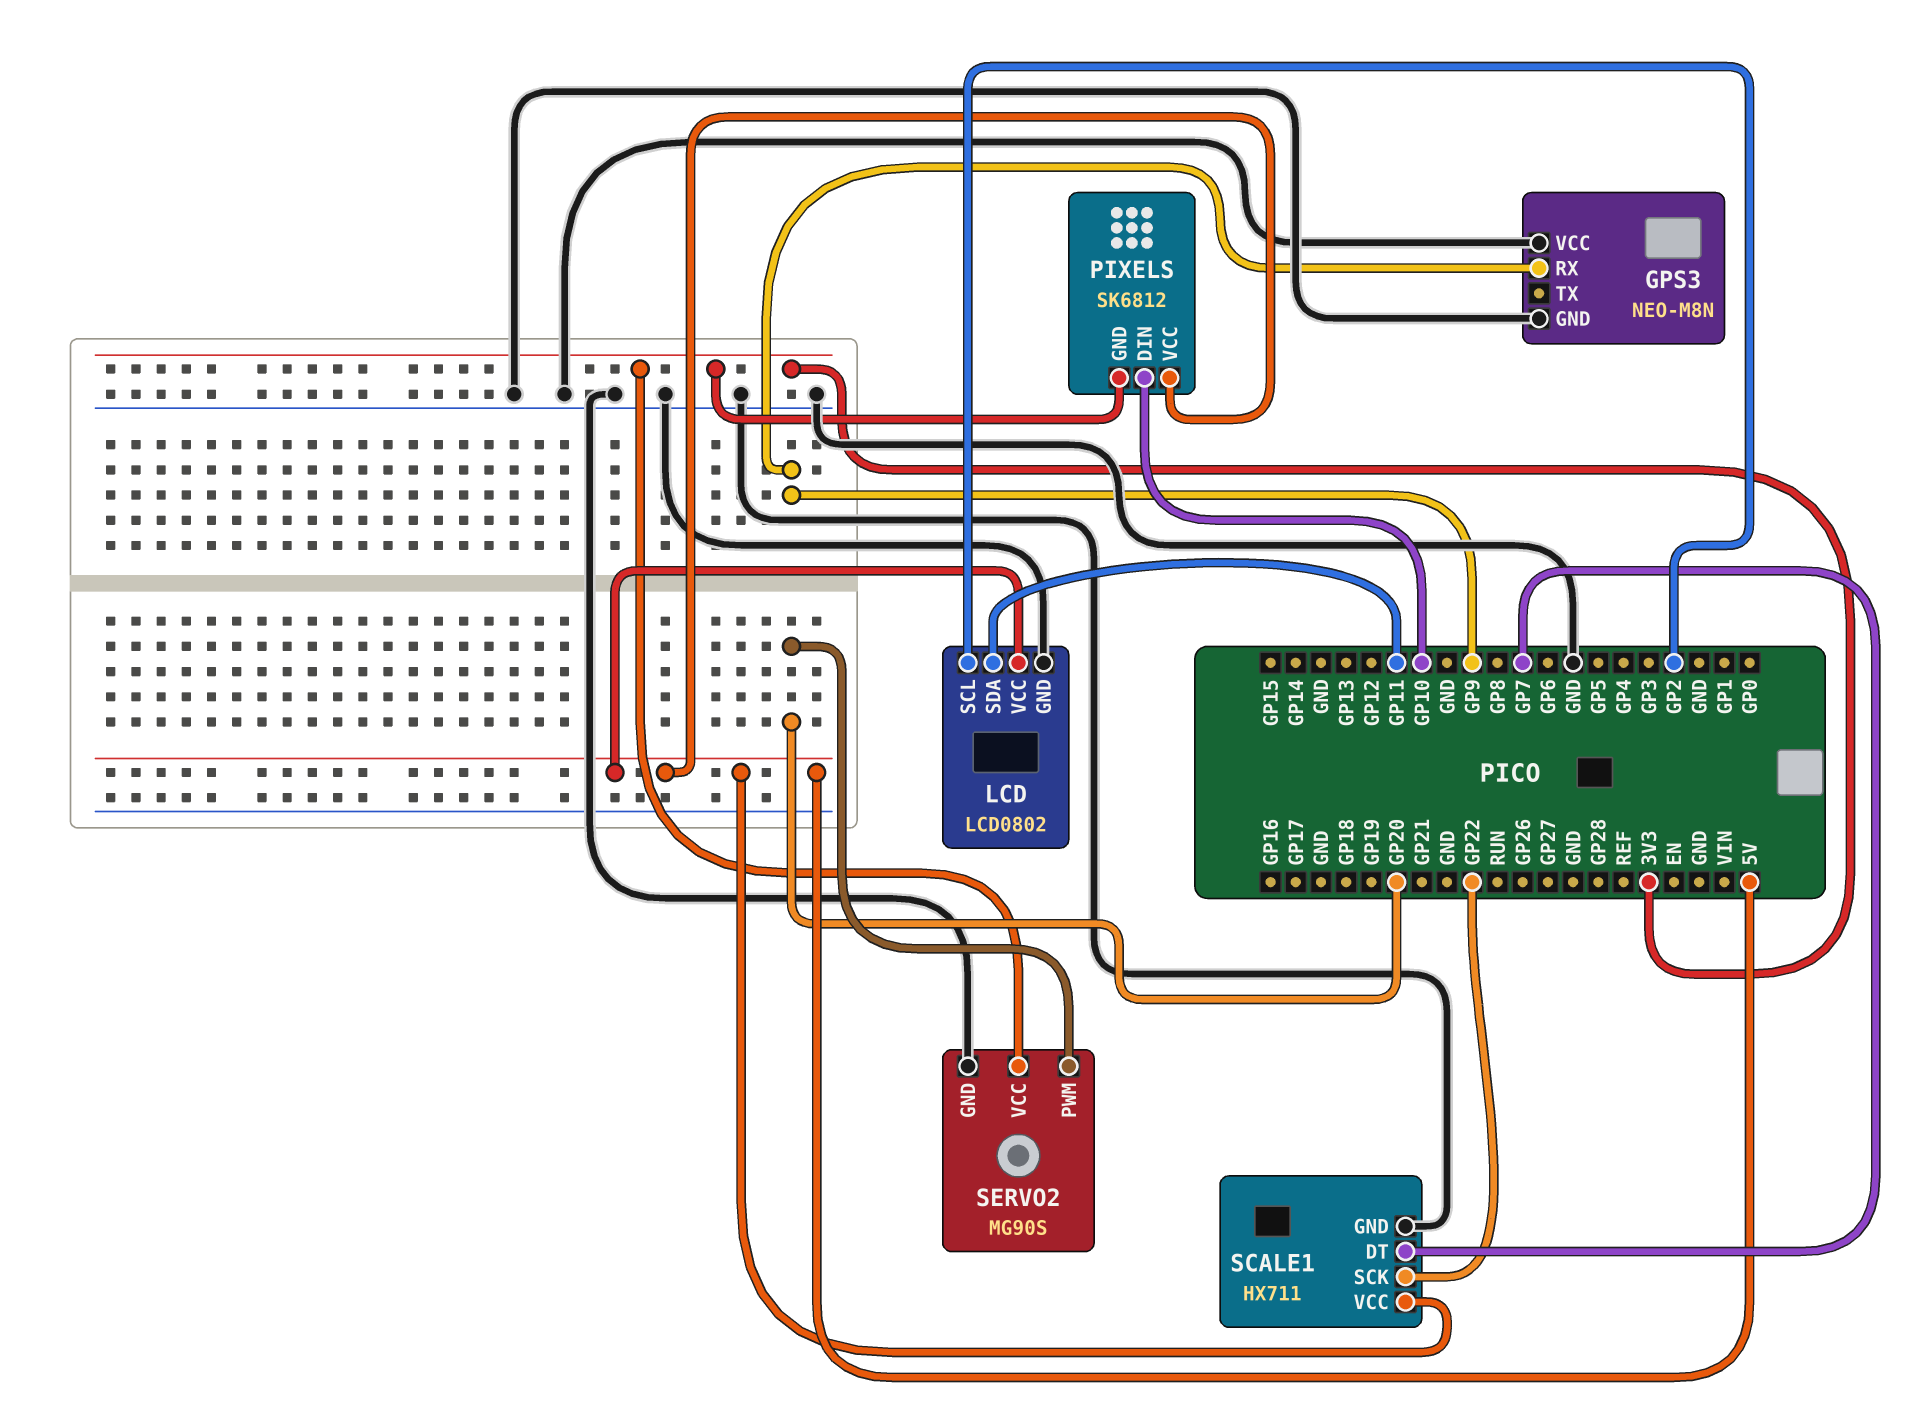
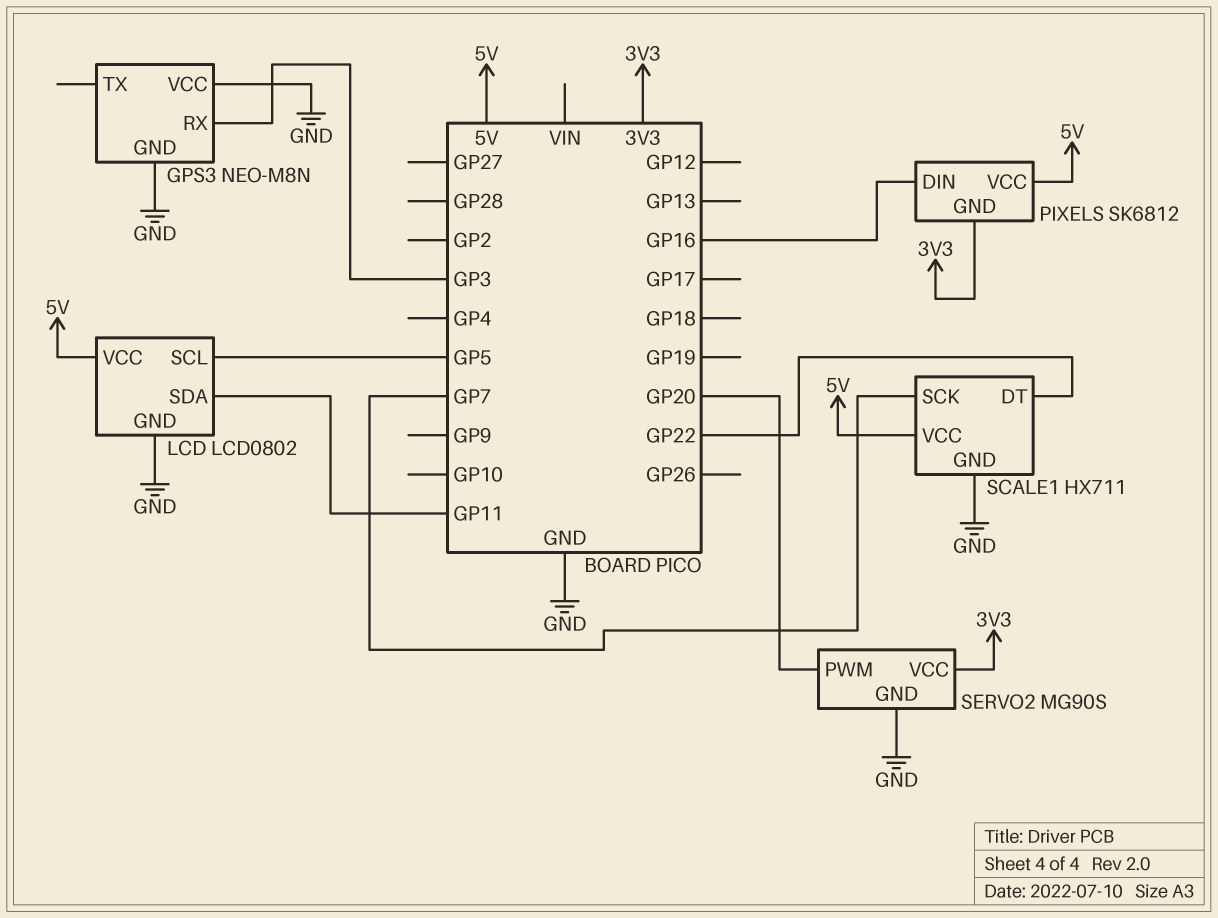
GPS3 pin RX: GP9 -> GP3
LCD pin SCL: GP2 -> GP5
PIXELS pin DIN: GP10 -> GP16
SCALE1 pin DT: GP7 -> GP22
SCALE1 pin SCK: GP22 -> GP7

